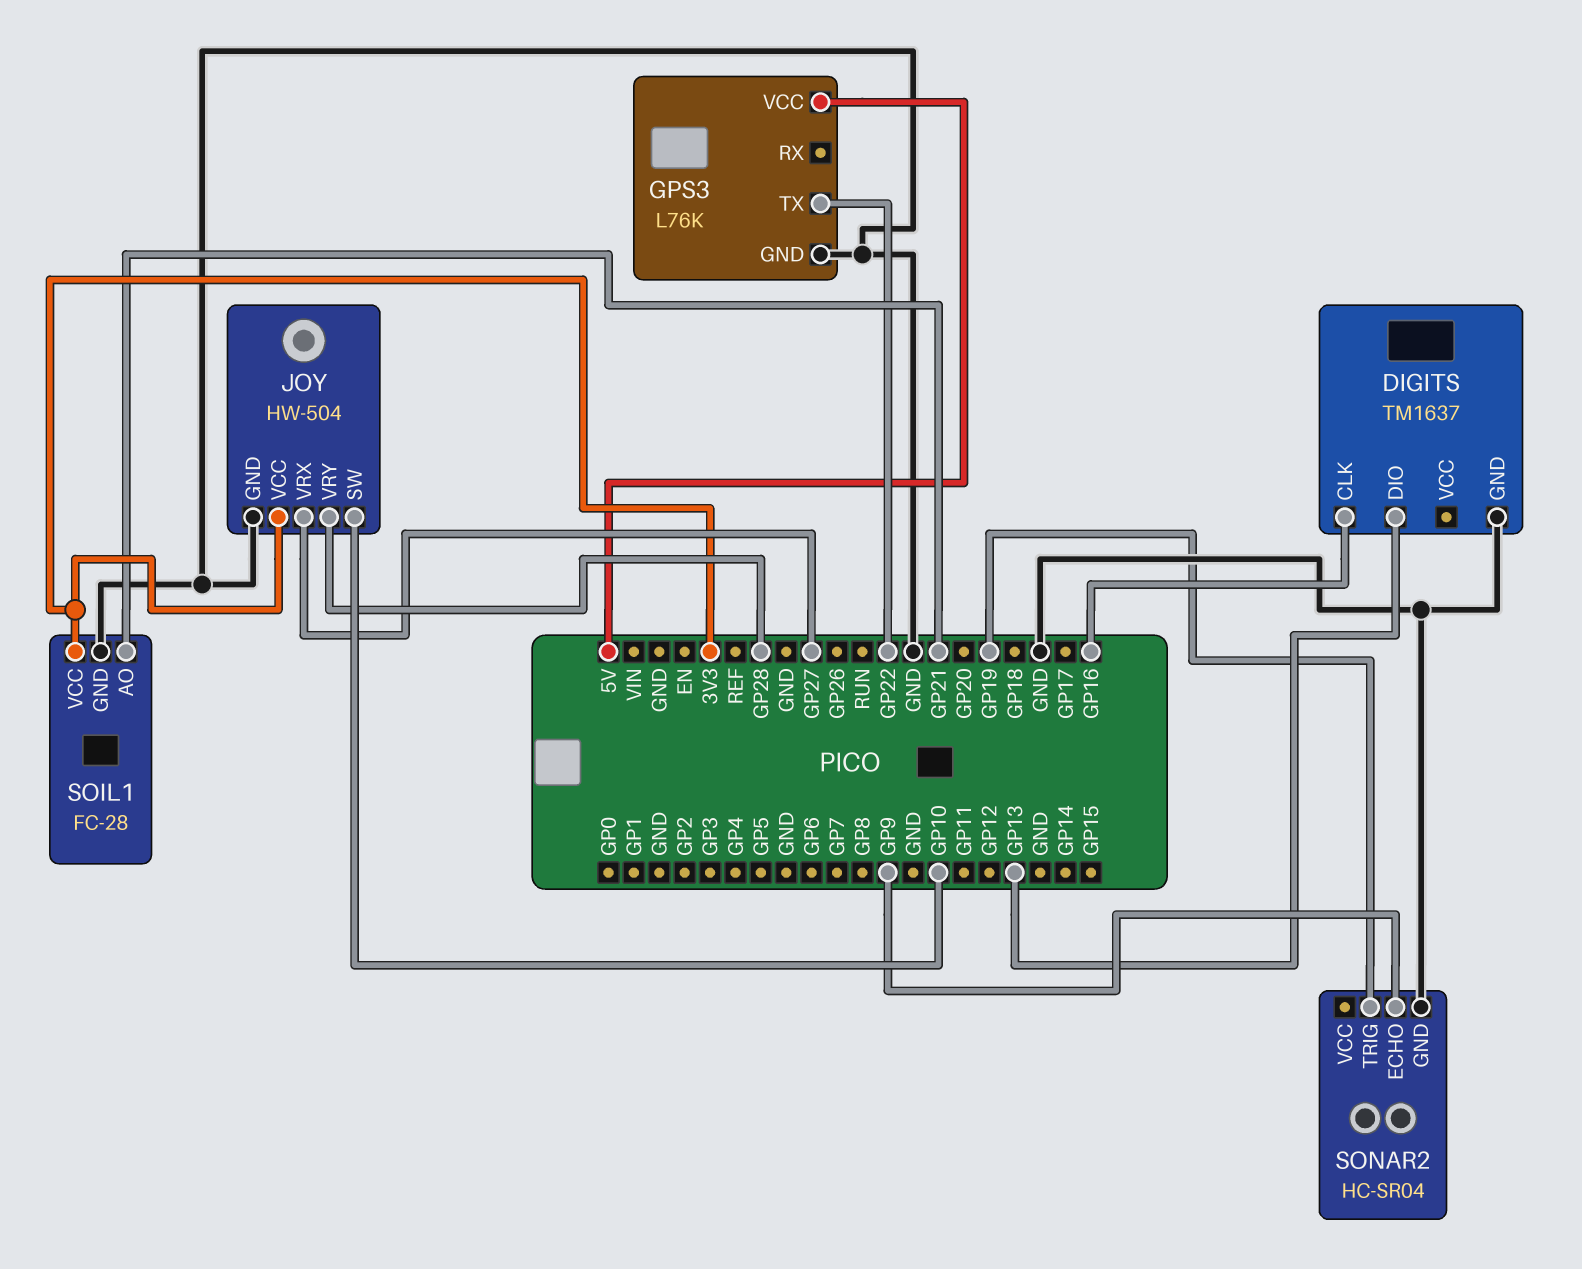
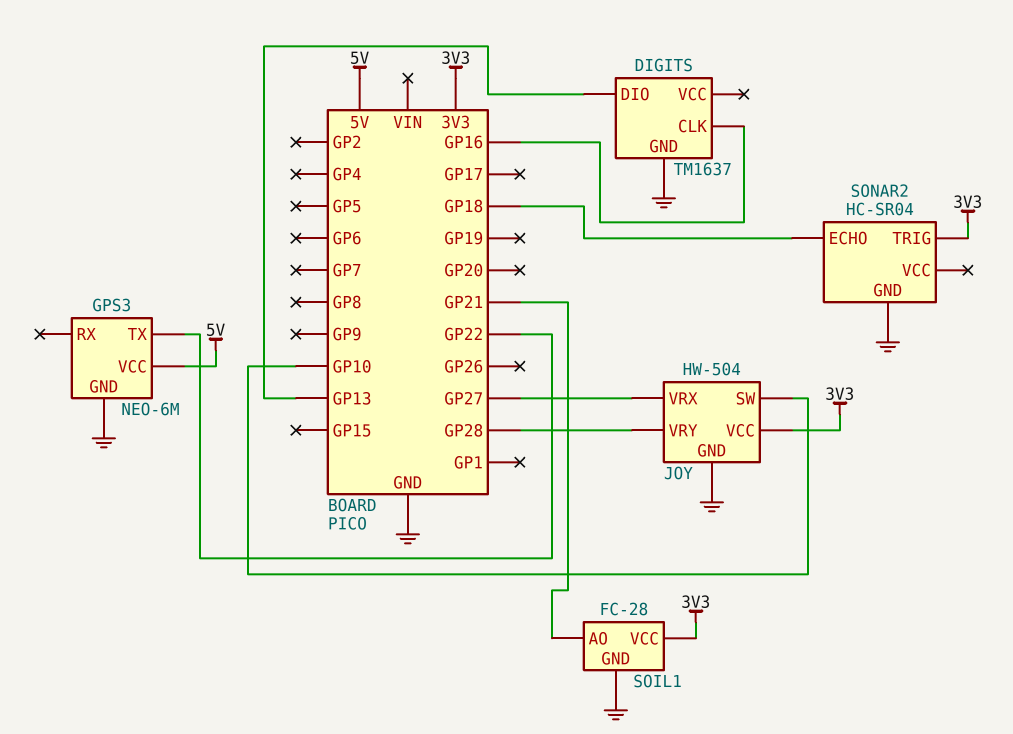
GPS3: L76K -> NEO-6M
SONAR2 pin ECHO: GP9 -> GP18
SONAR2 pin TRIG: GP19 -> 3V3

